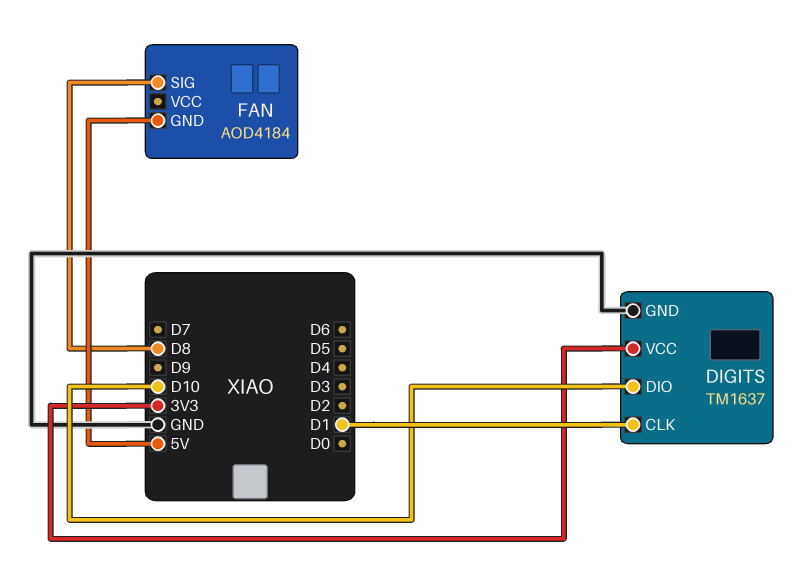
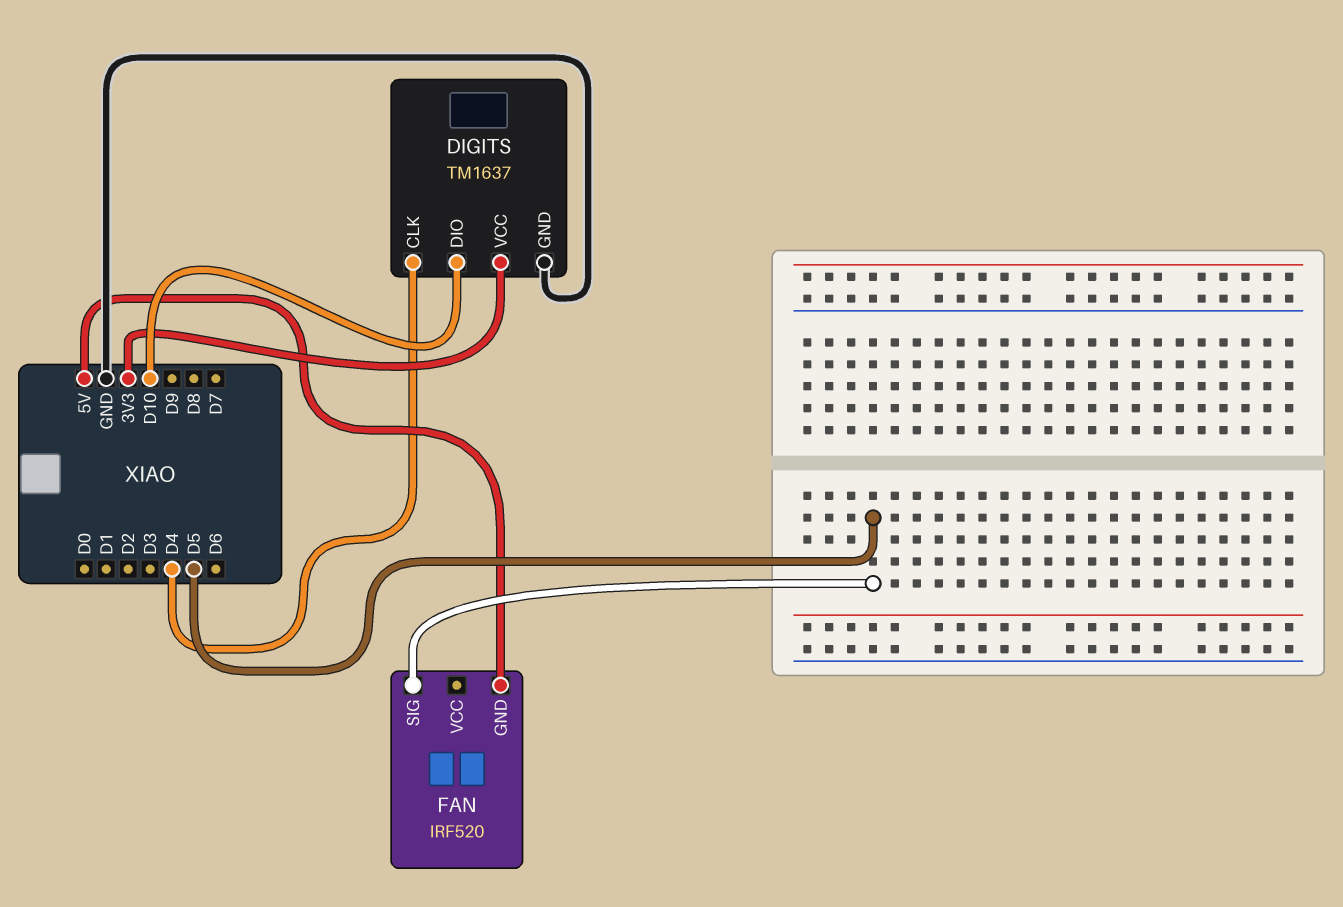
DIGITS pin CLK: D1 -> D4
FAN: AOD4184 -> IRF520
FAN pin SIG: D8 -> D5

